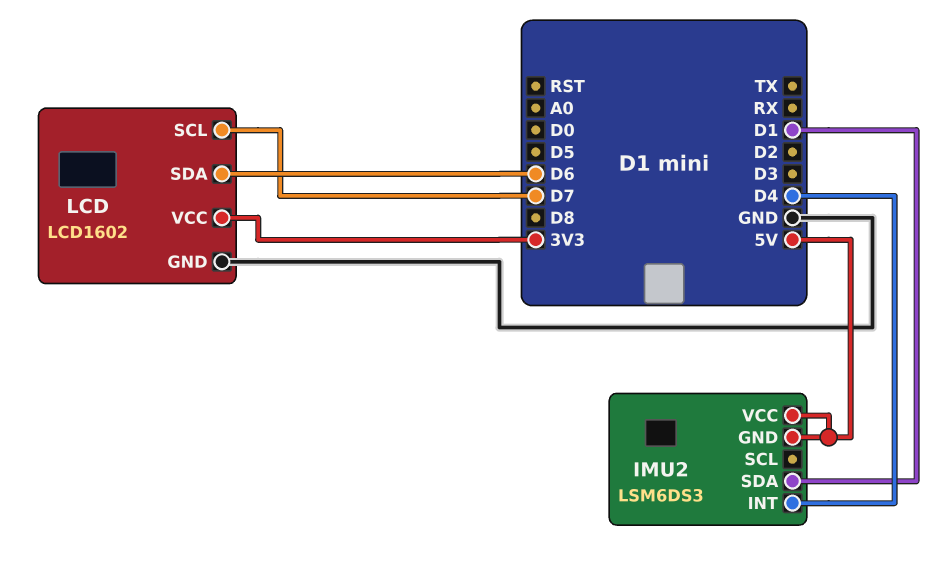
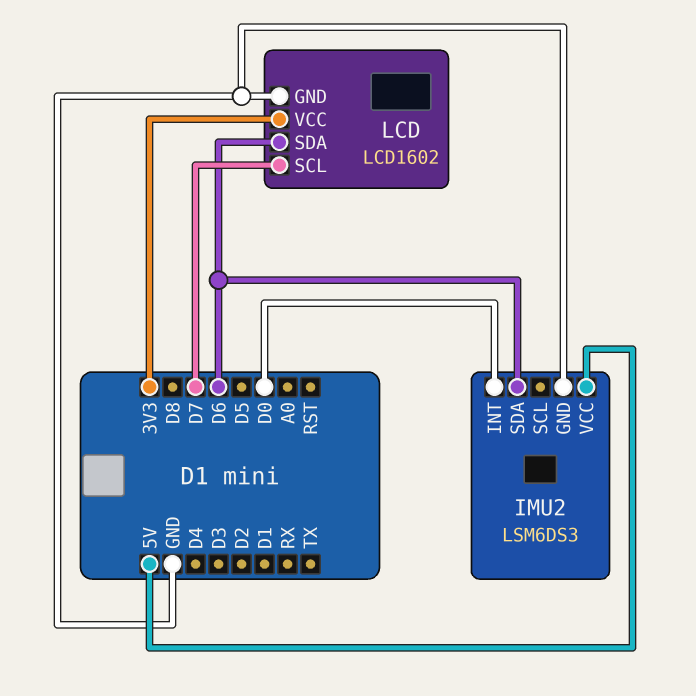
IMU2 pin GND: 5V -> GND
IMU2 pin INT: D4 -> D0
IMU2 pin SDA: D1 -> D6

